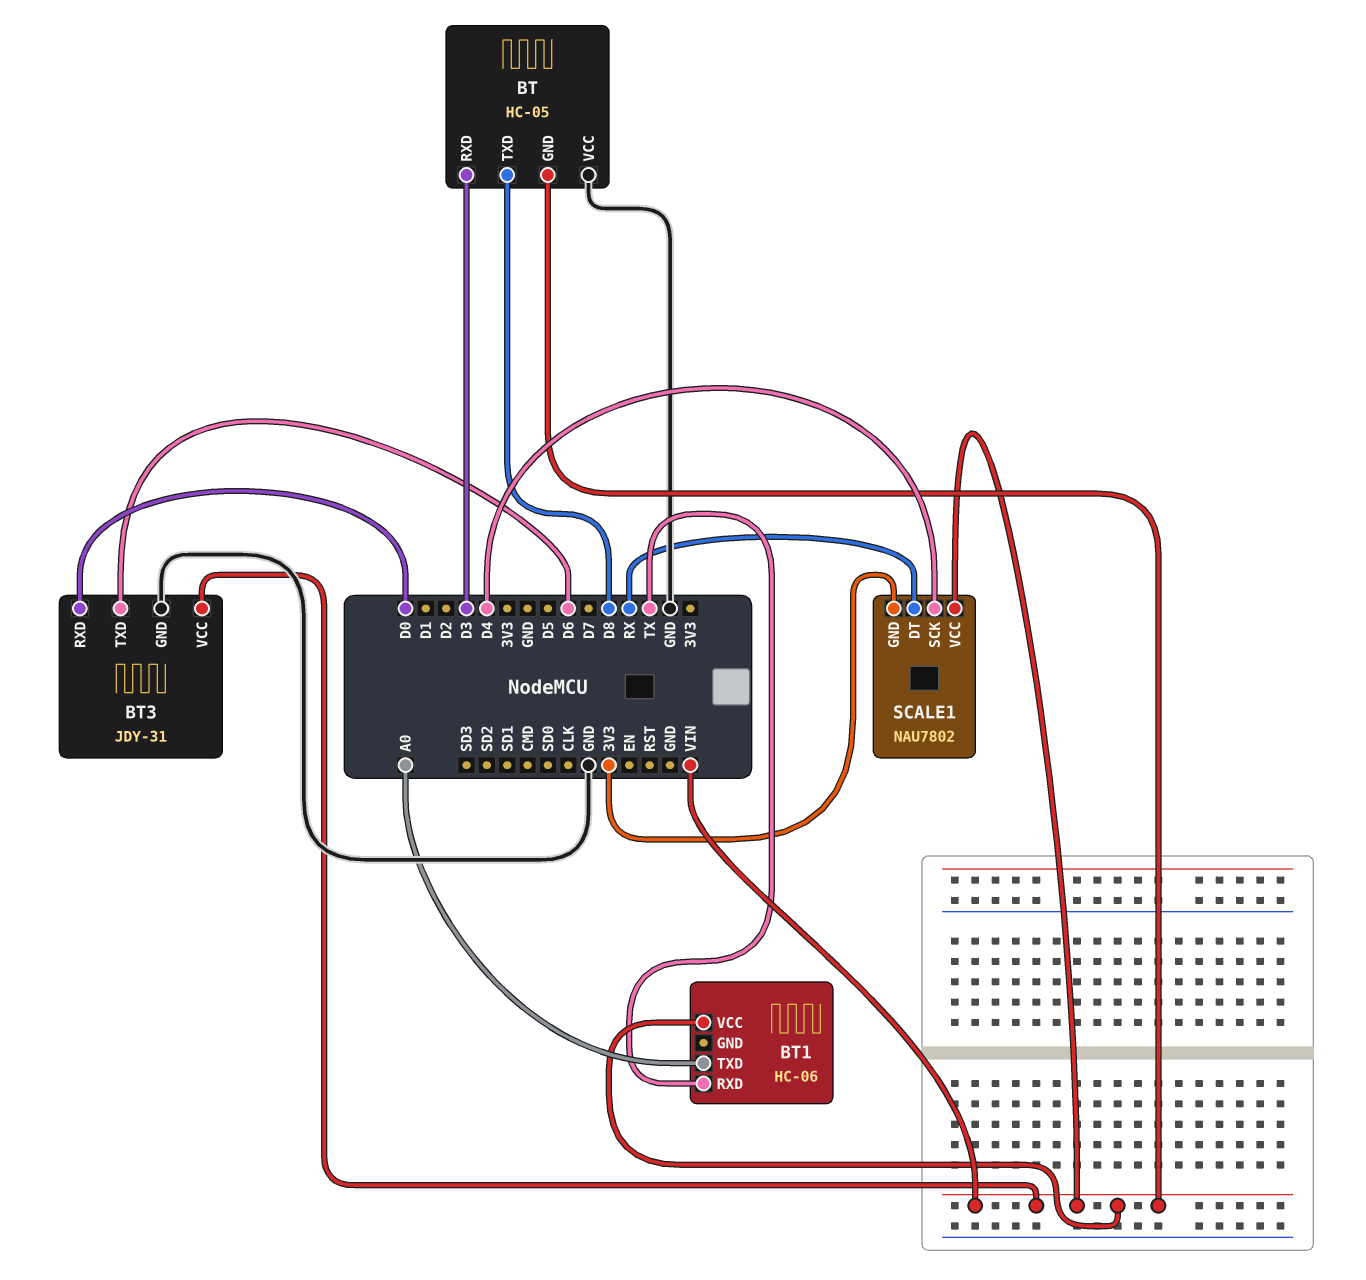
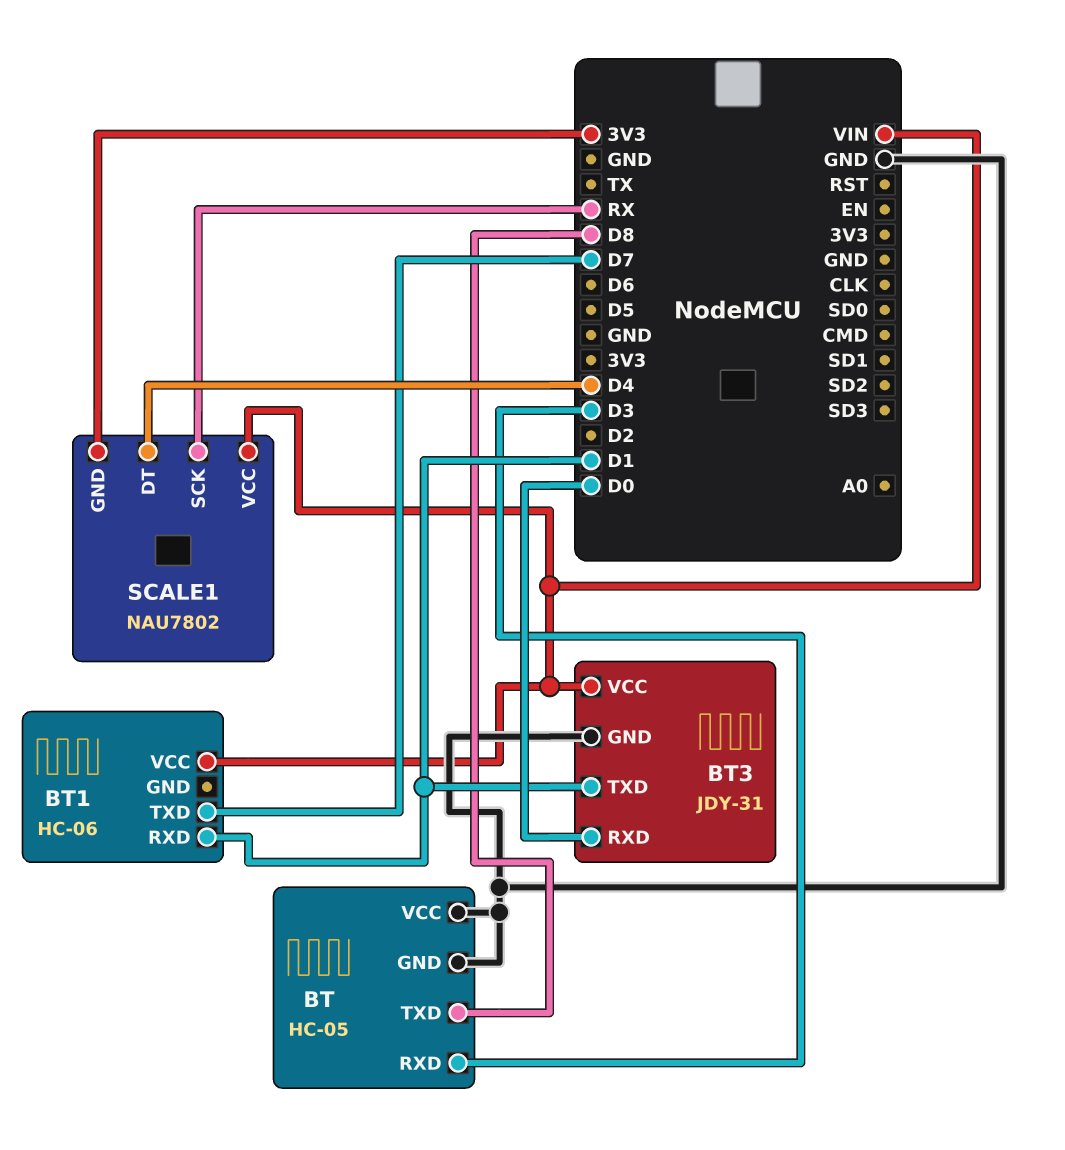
BT pin GND: VIN -> GND
BT1 pin RXD: TX -> D1
BT1 pin TXD: A0 -> D7
BT3 pin TXD: D6 -> D1
SCALE1 pin DT: RX -> D4
SCALE1 pin SCK: D4 -> RX

